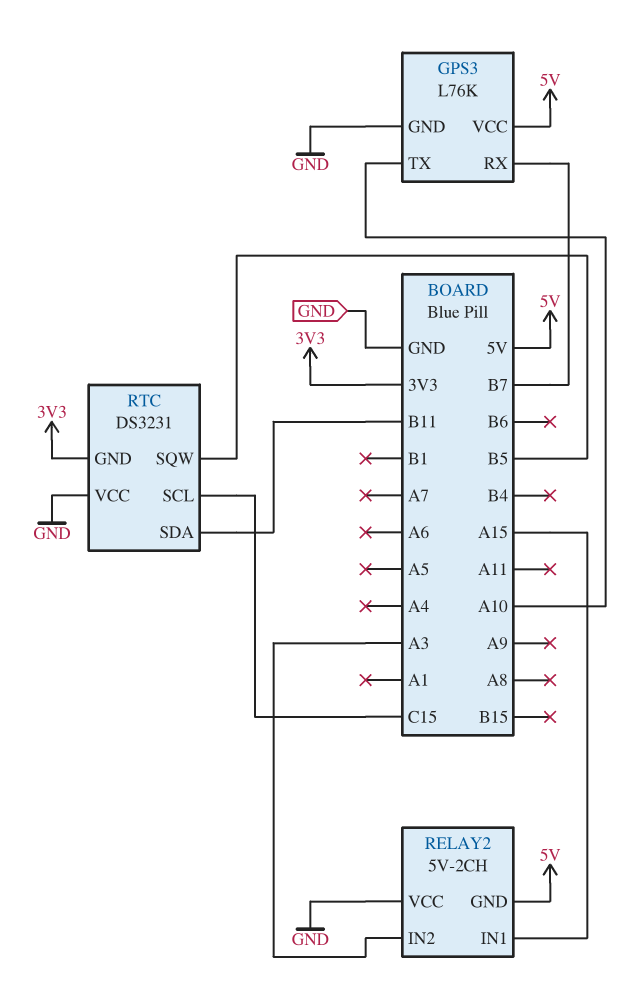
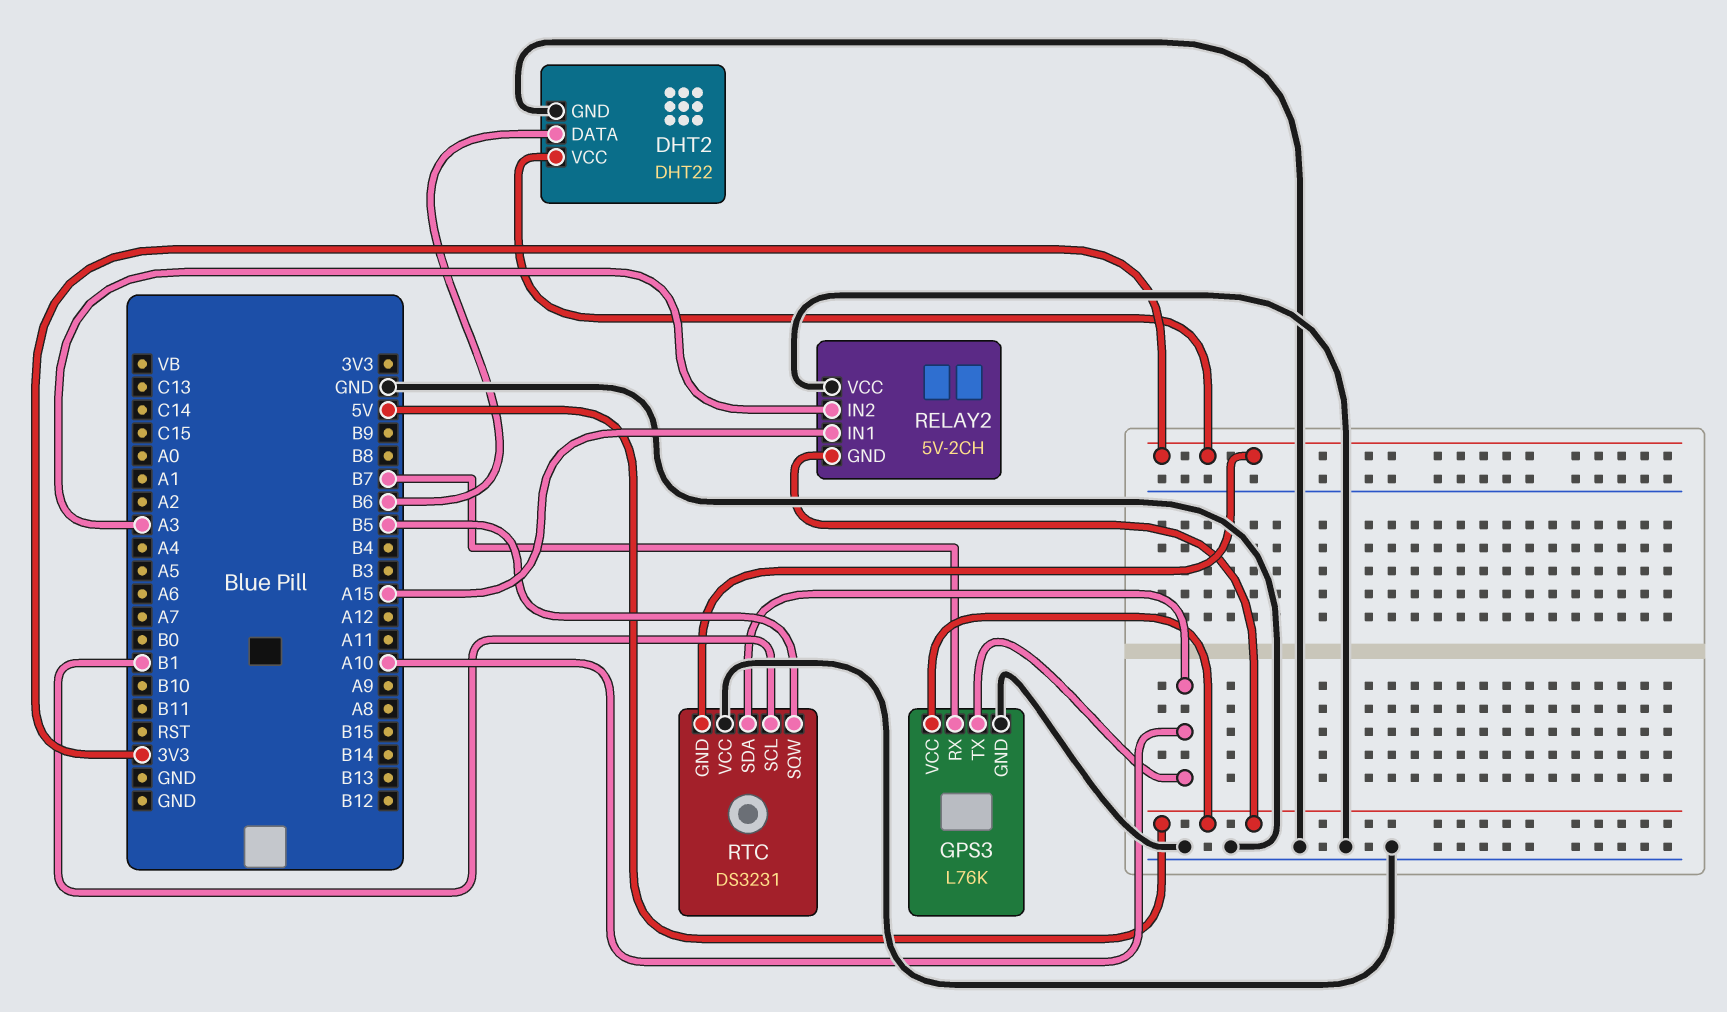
DHT2: none -> DHT22
DHT2 pin DATA: none -> B6
DHT2 pin GND: none -> GND
DHT2 pin VCC: none -> 3V3
RTC pin SCL: C15 -> B1
RTC pin SDA: B11 -> A10

